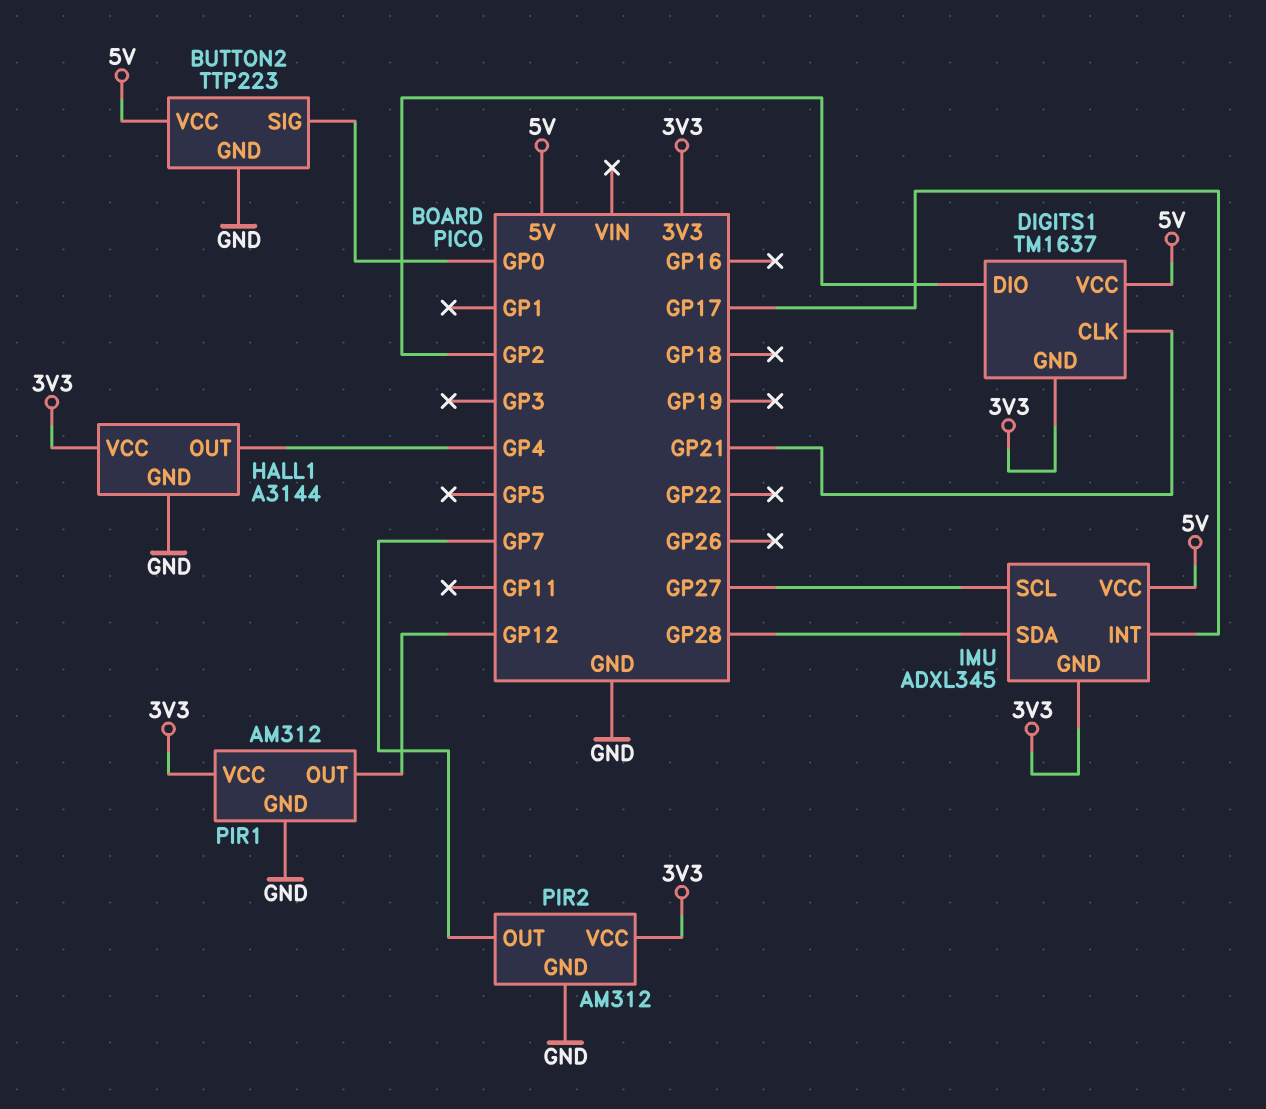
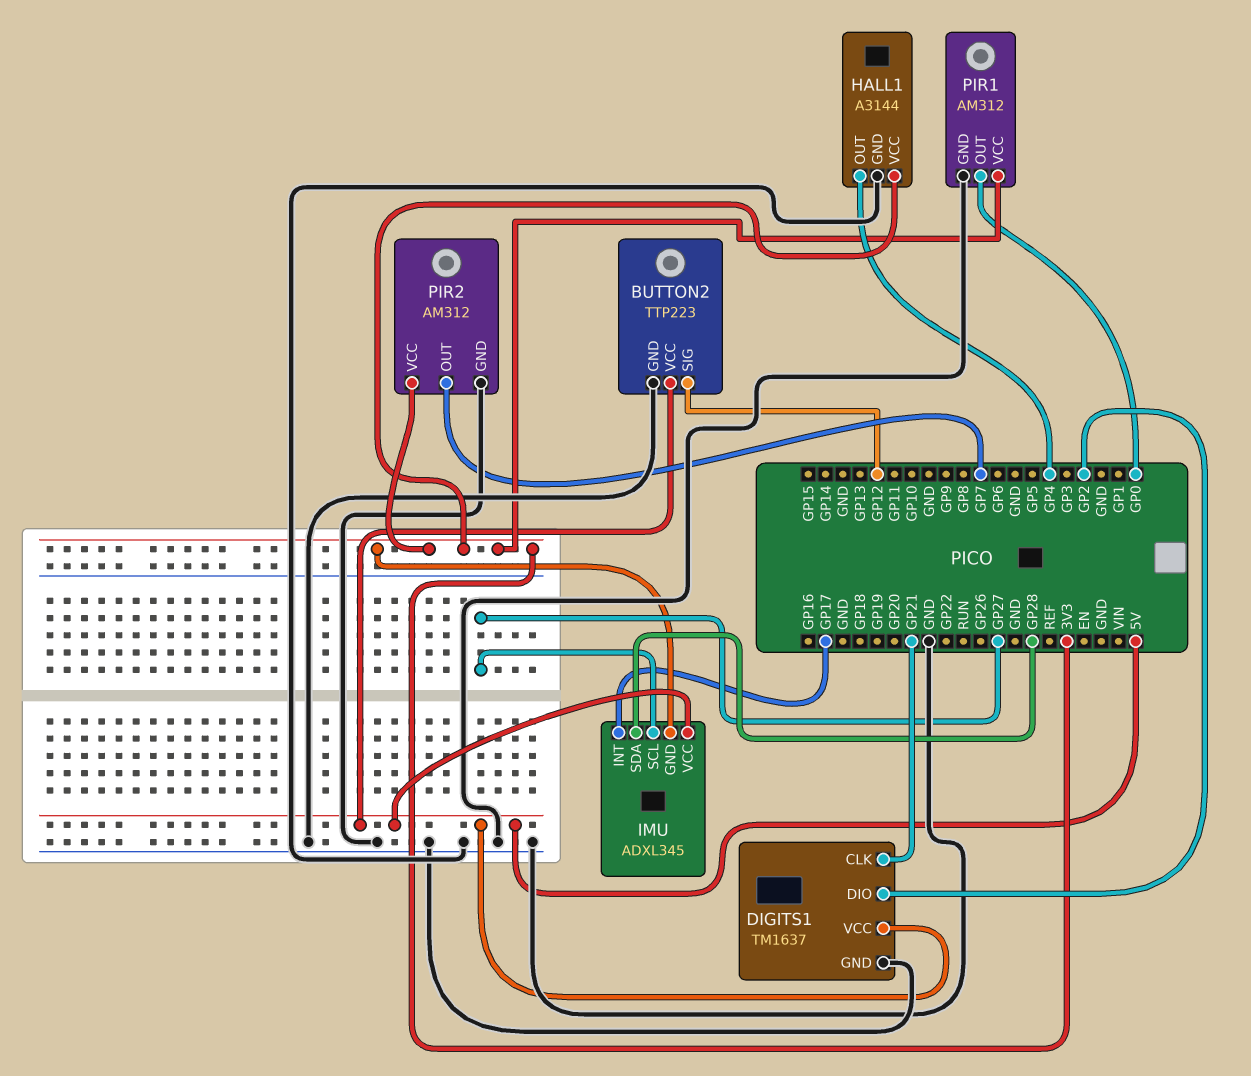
BUTTON2 pin SIG: GP0 -> GP12
DIGITS1 pin GND: 3V3 -> GND
PIR1 pin OUT: GP12 -> GP0

